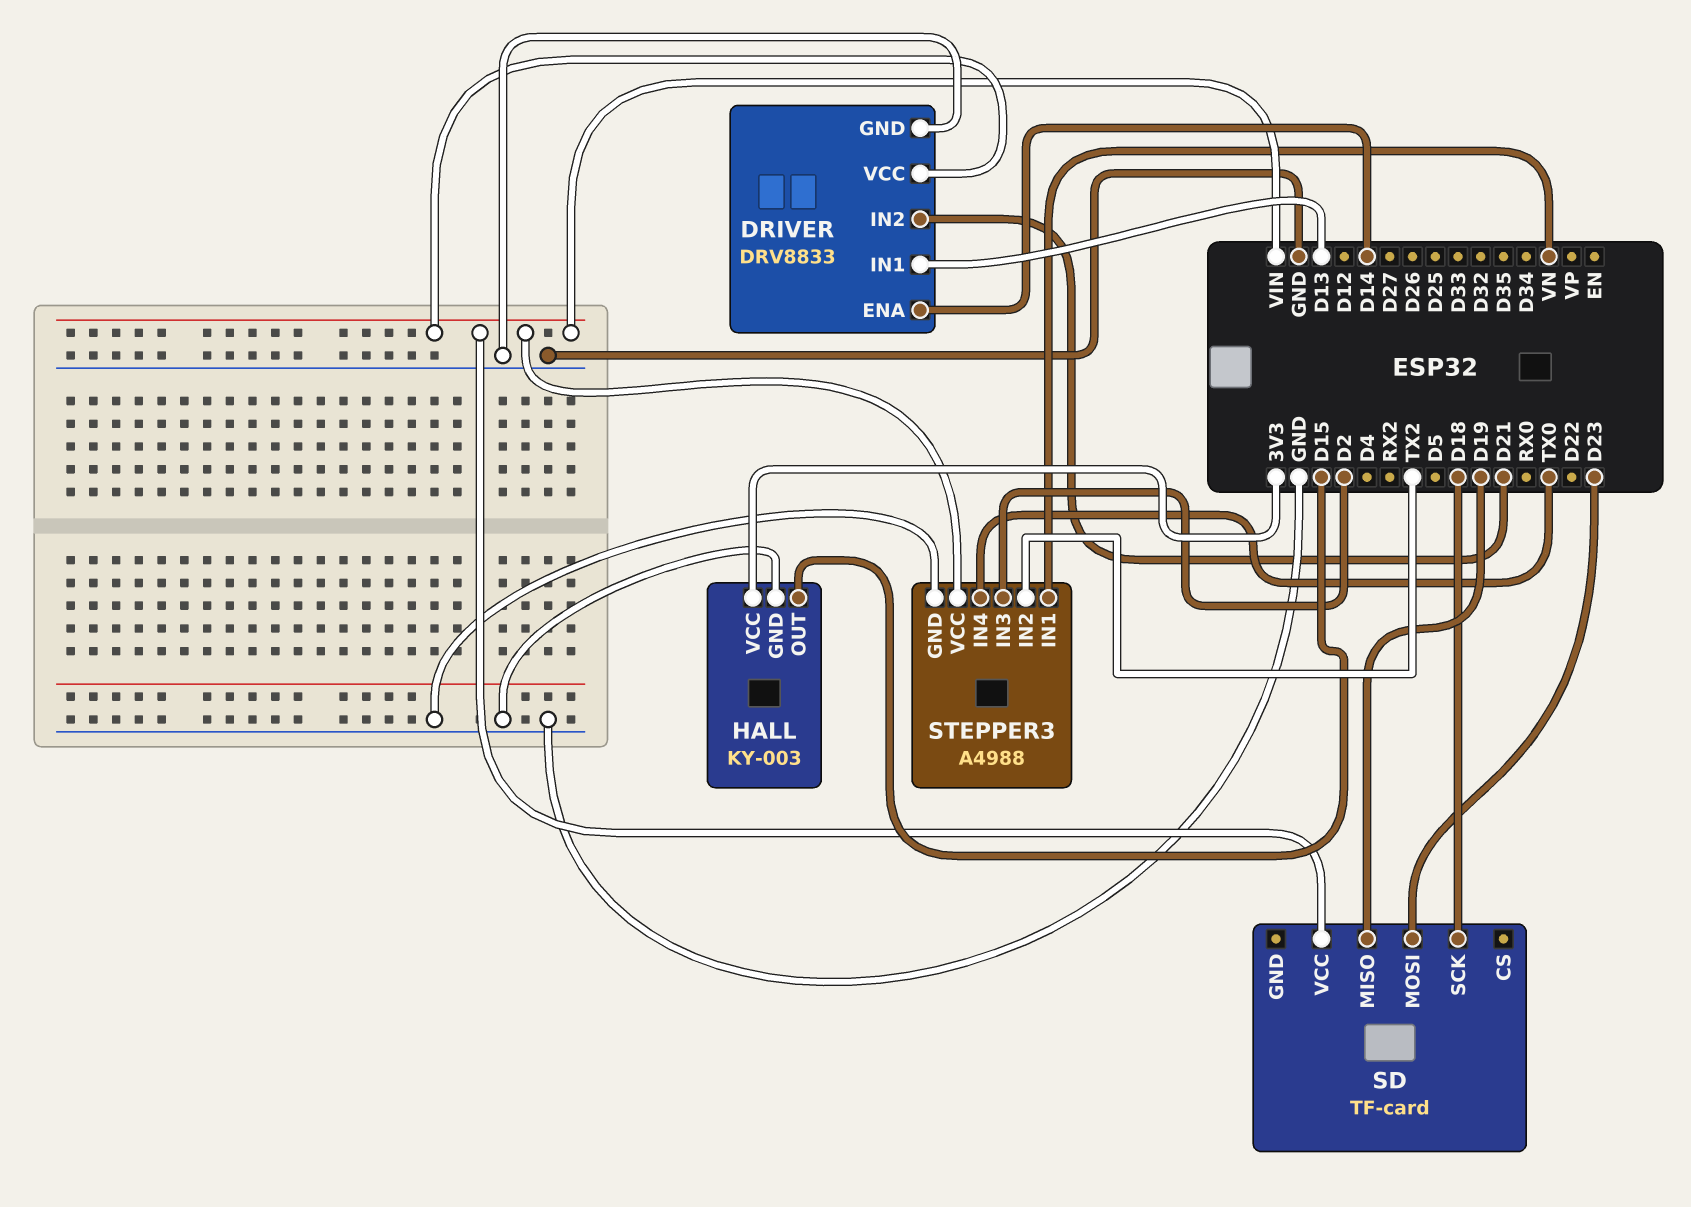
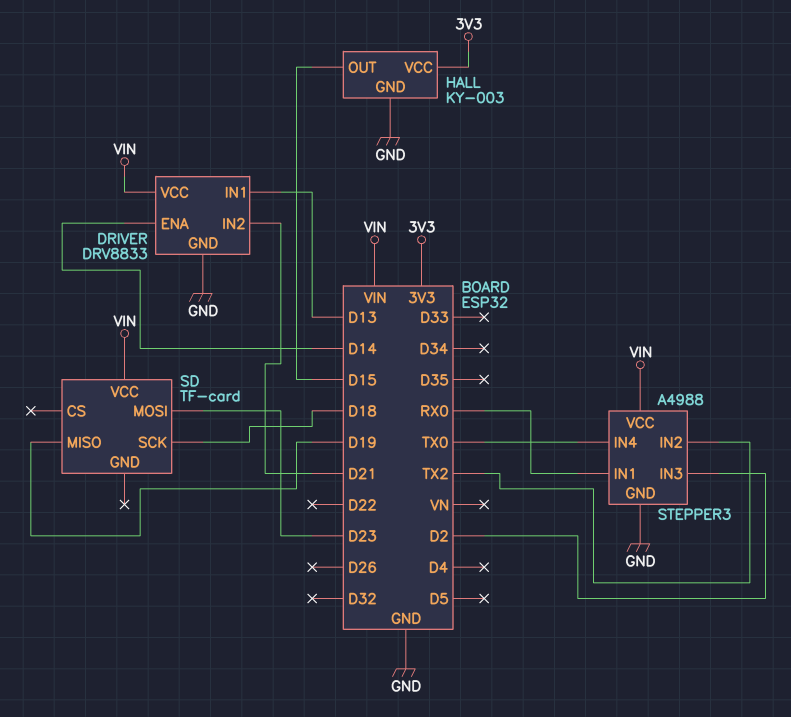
STEPPER3 pin IN1: VN -> RX0

